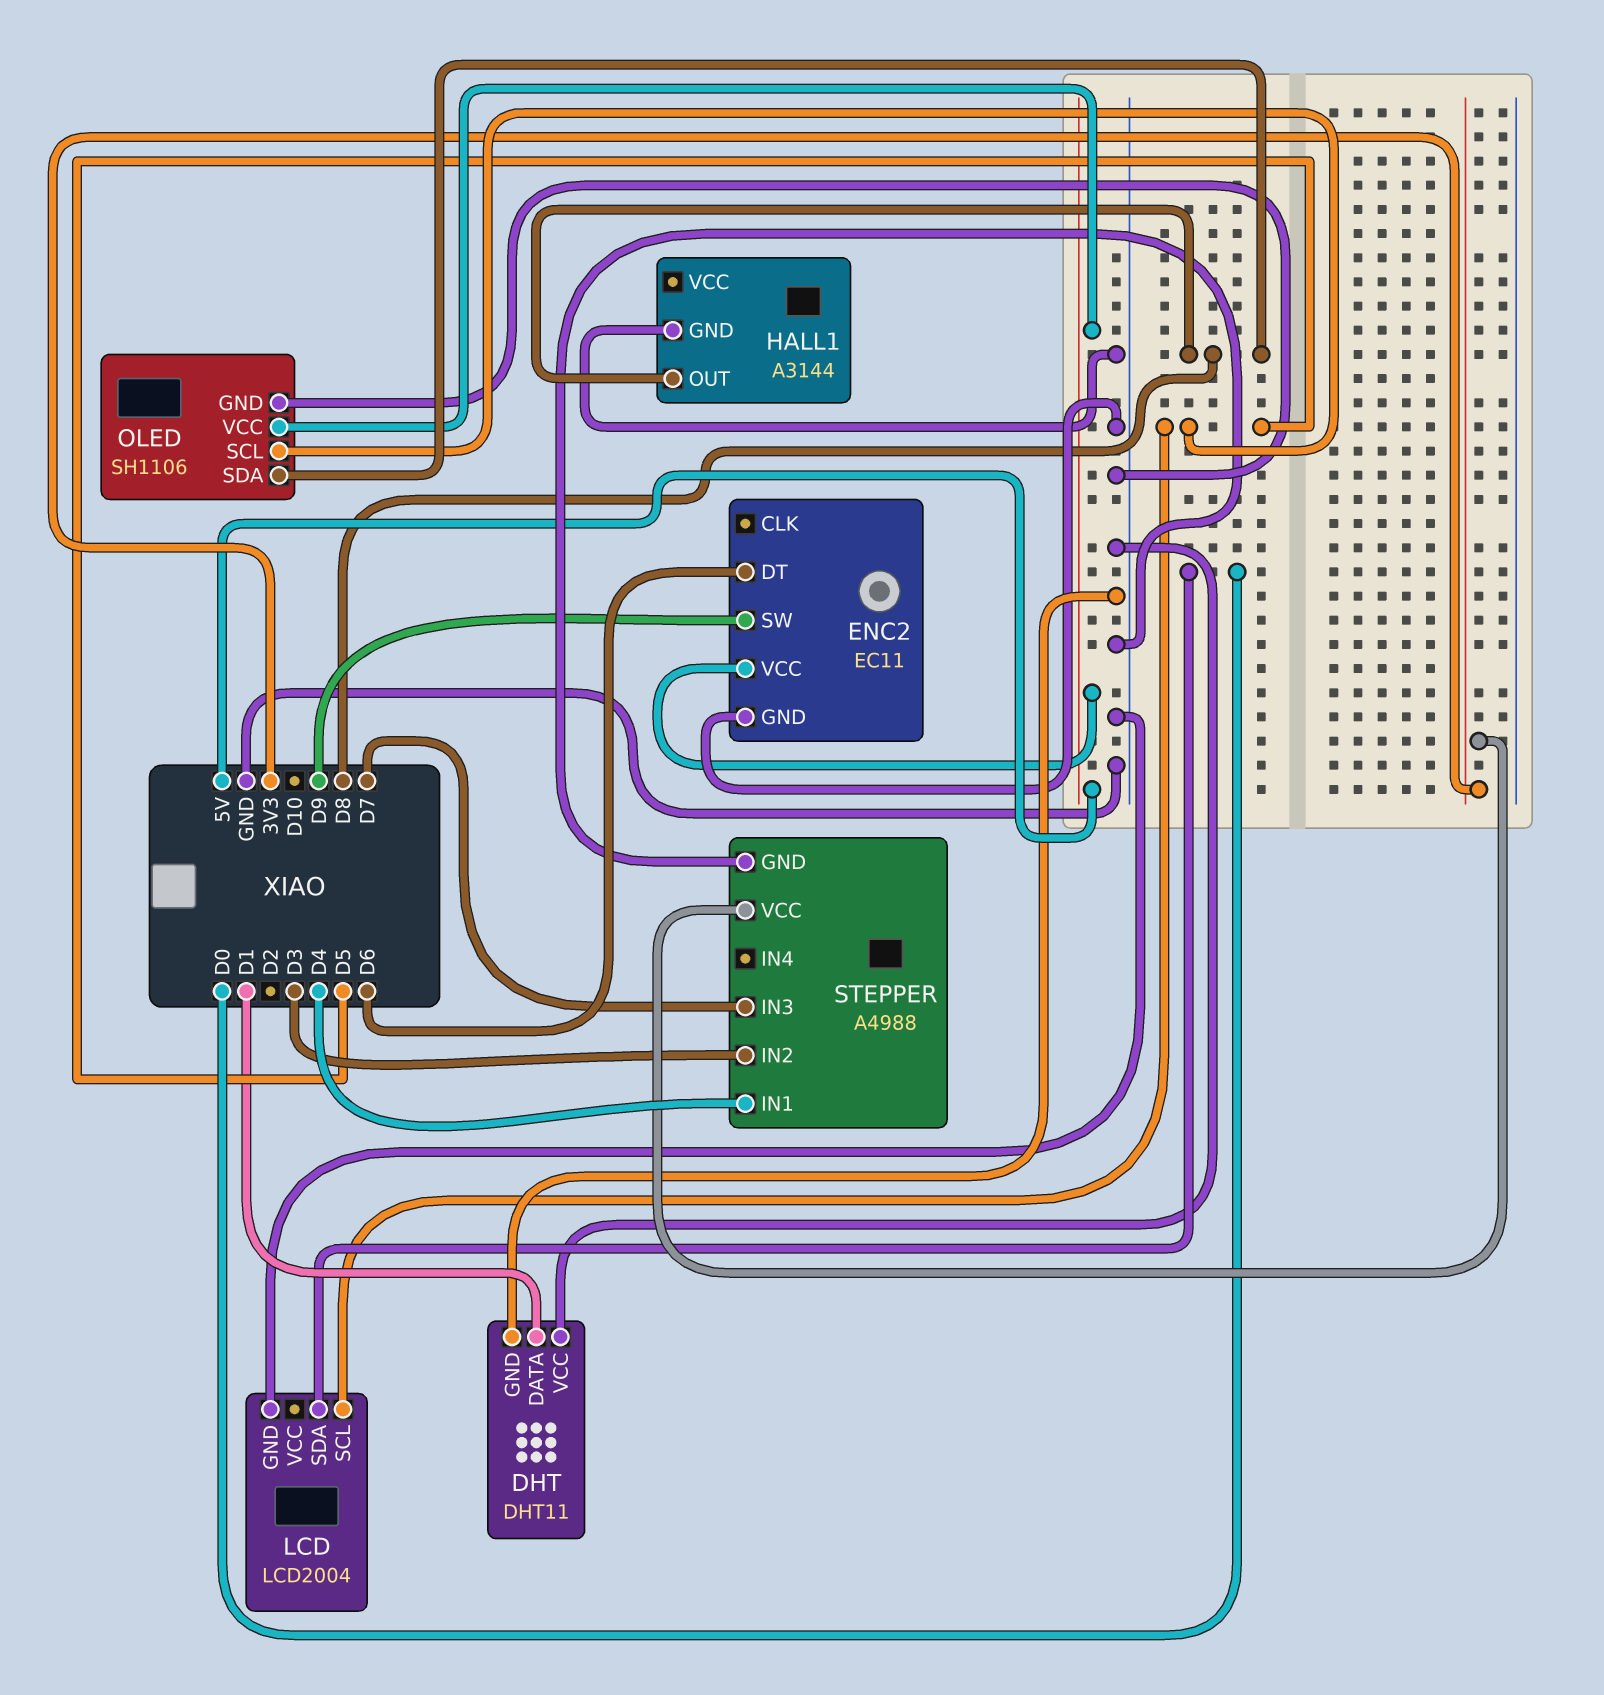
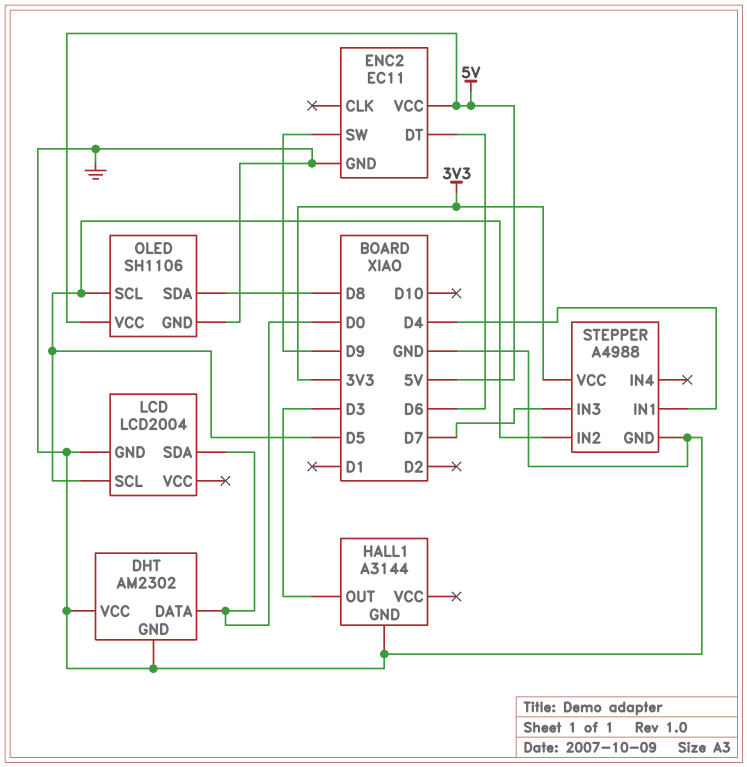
DHT: DHT11 -> AM2302
DHT pin DATA: D1 -> D0
HALL1 pin OUT: D8 -> D3
STEPPER pin IN2: D3 -> D5

